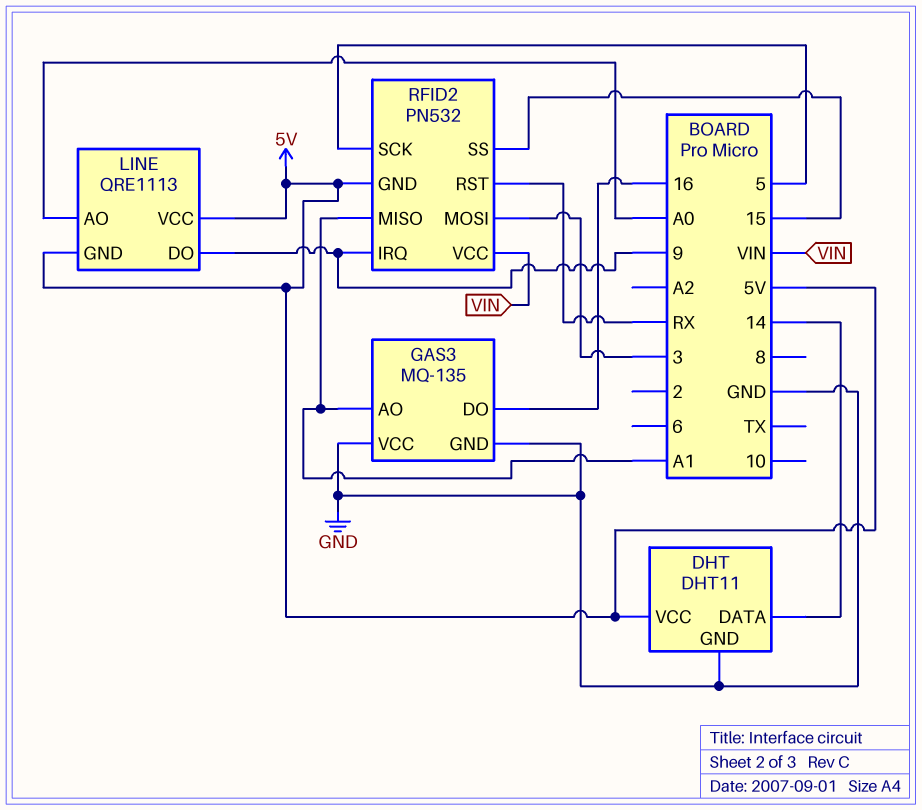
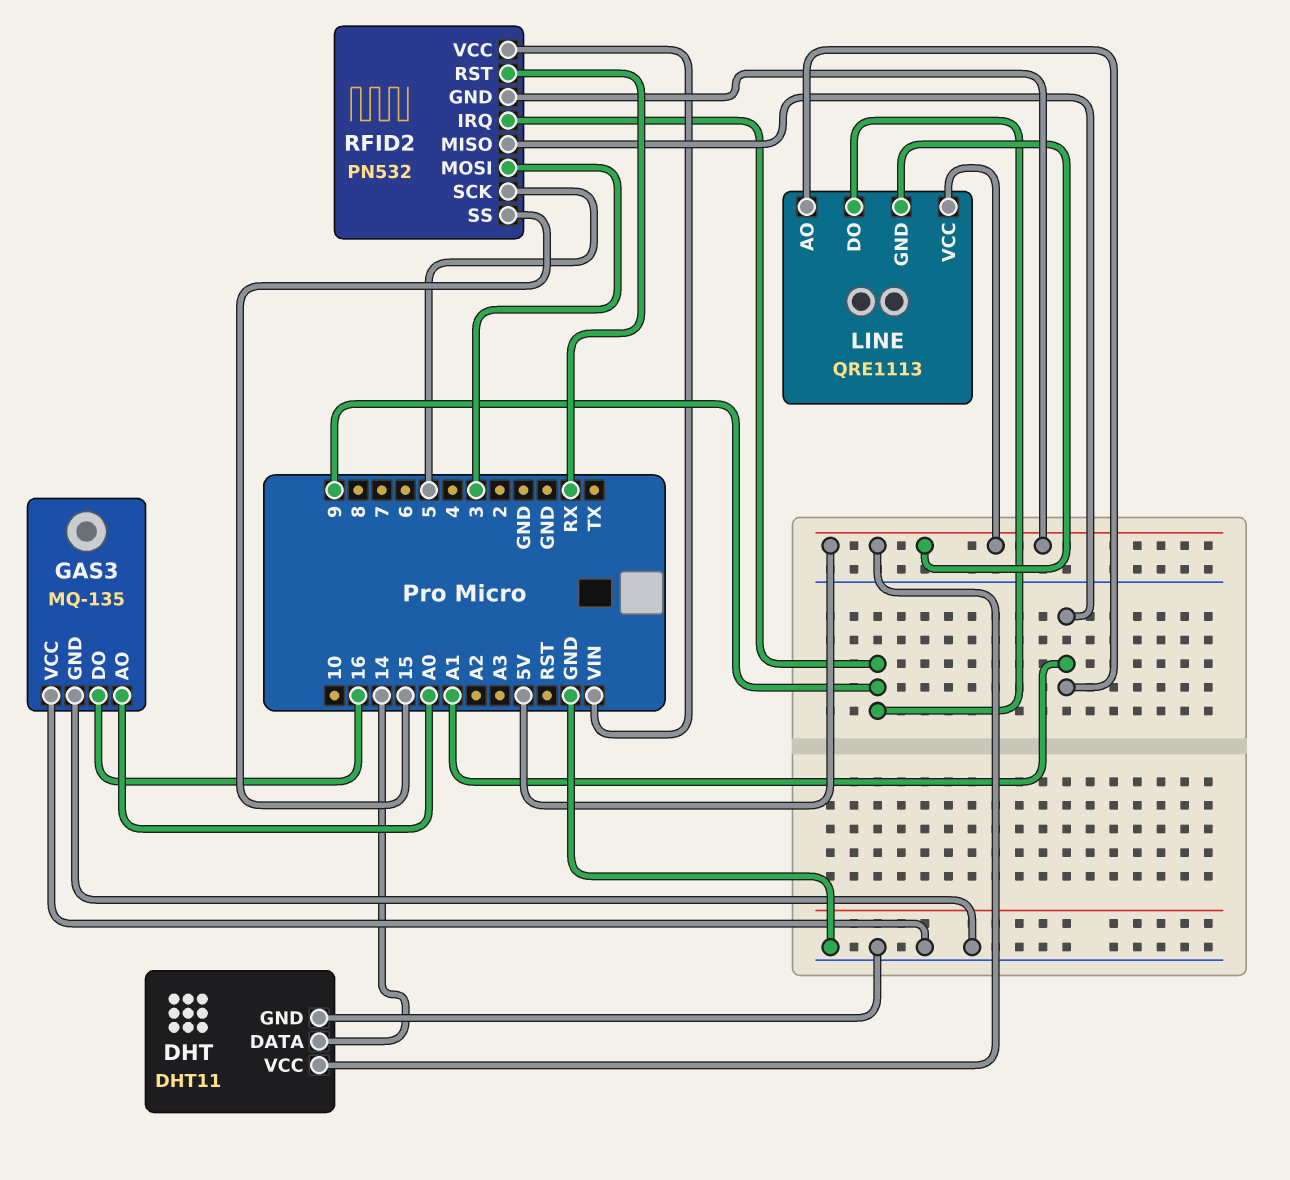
GAS3 pin AO: A1 -> A0
LINE pin AO: A0 -> A1

